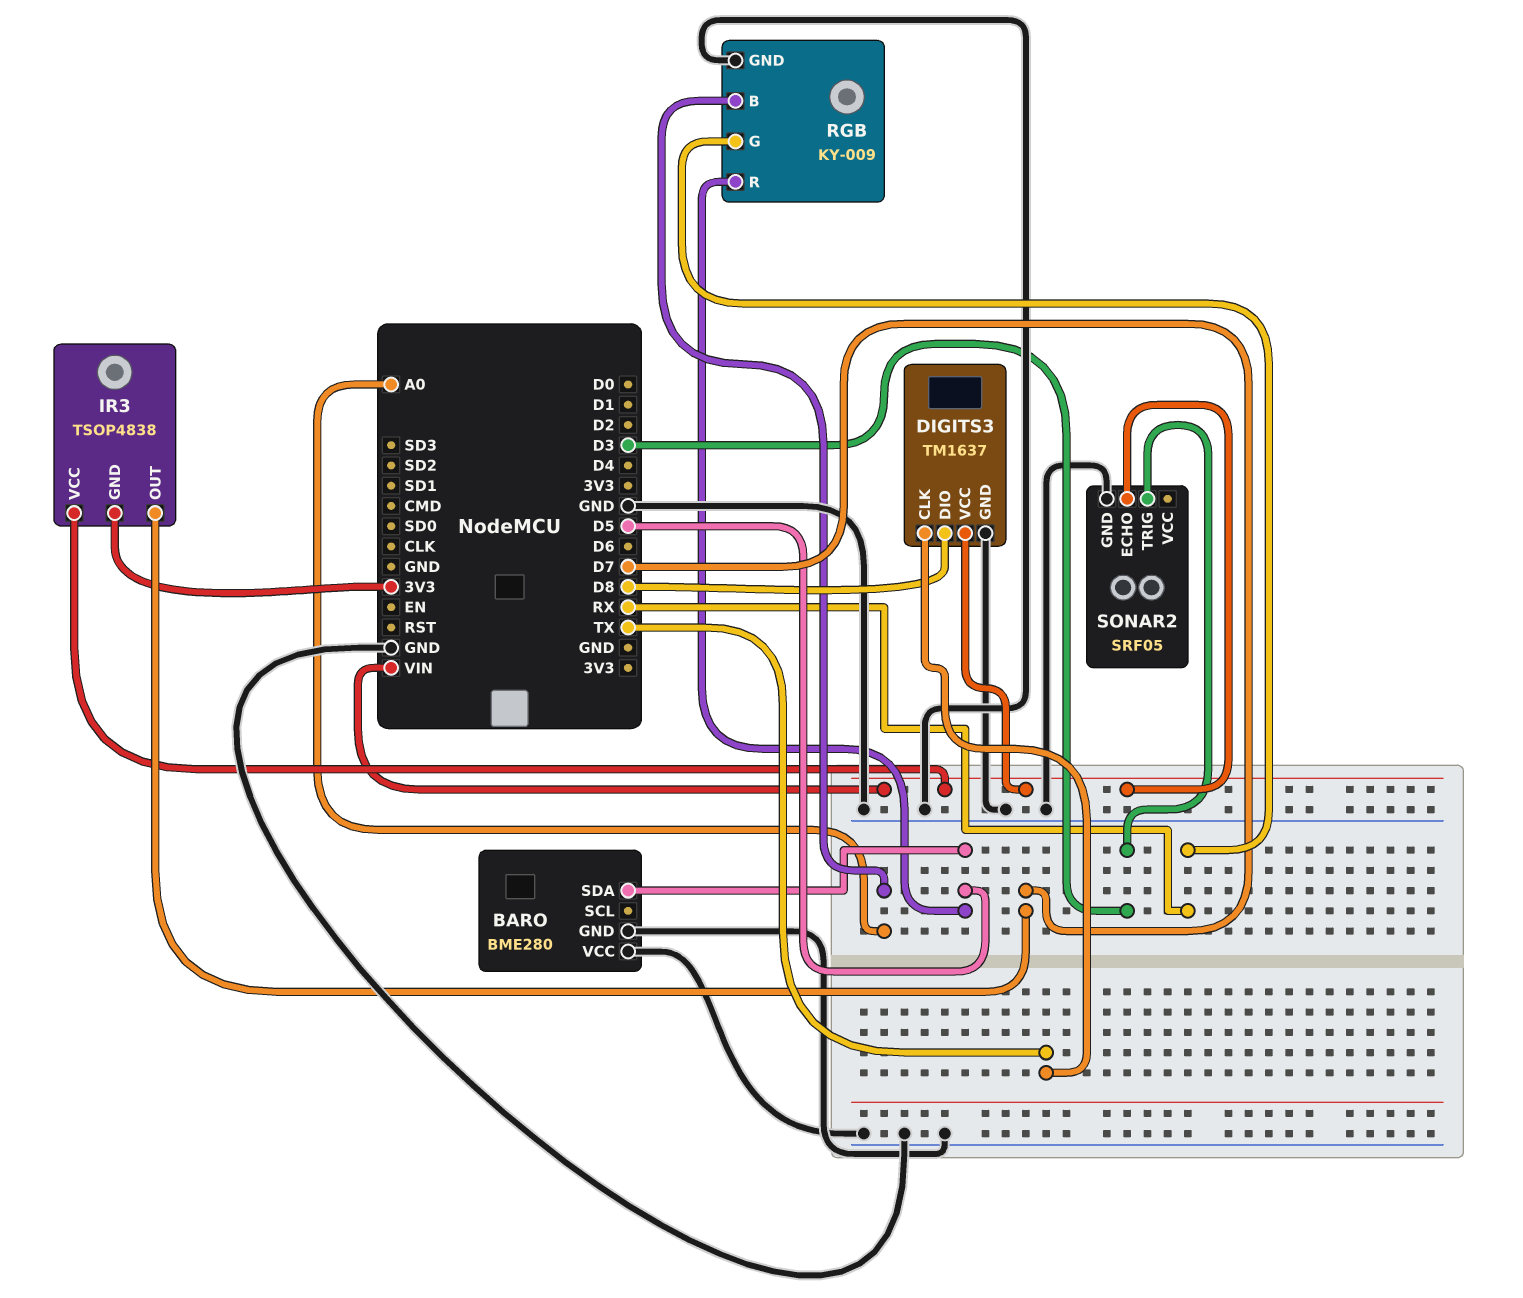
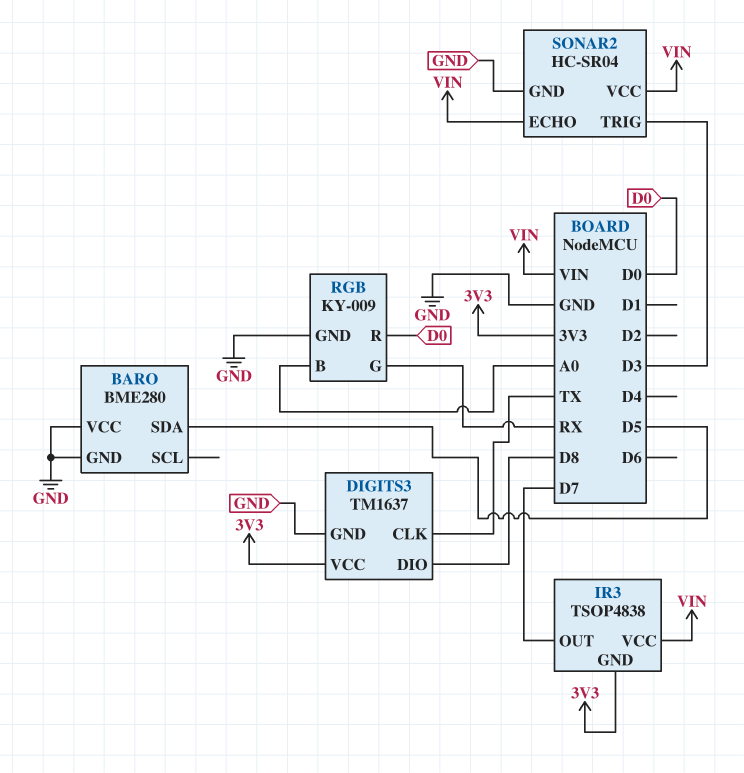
DIGITS3 pin VCC: VIN -> 3V3
RGB pin R: D5 -> D0
SONAR2: SRF05 -> HC-SR04
SONAR2 pin VCC: none -> VIN

